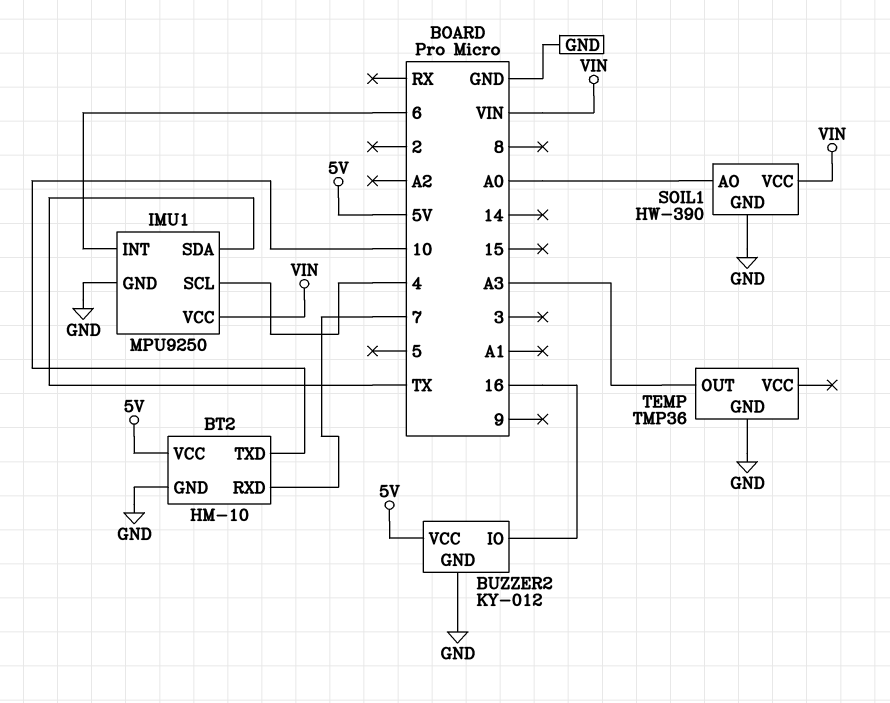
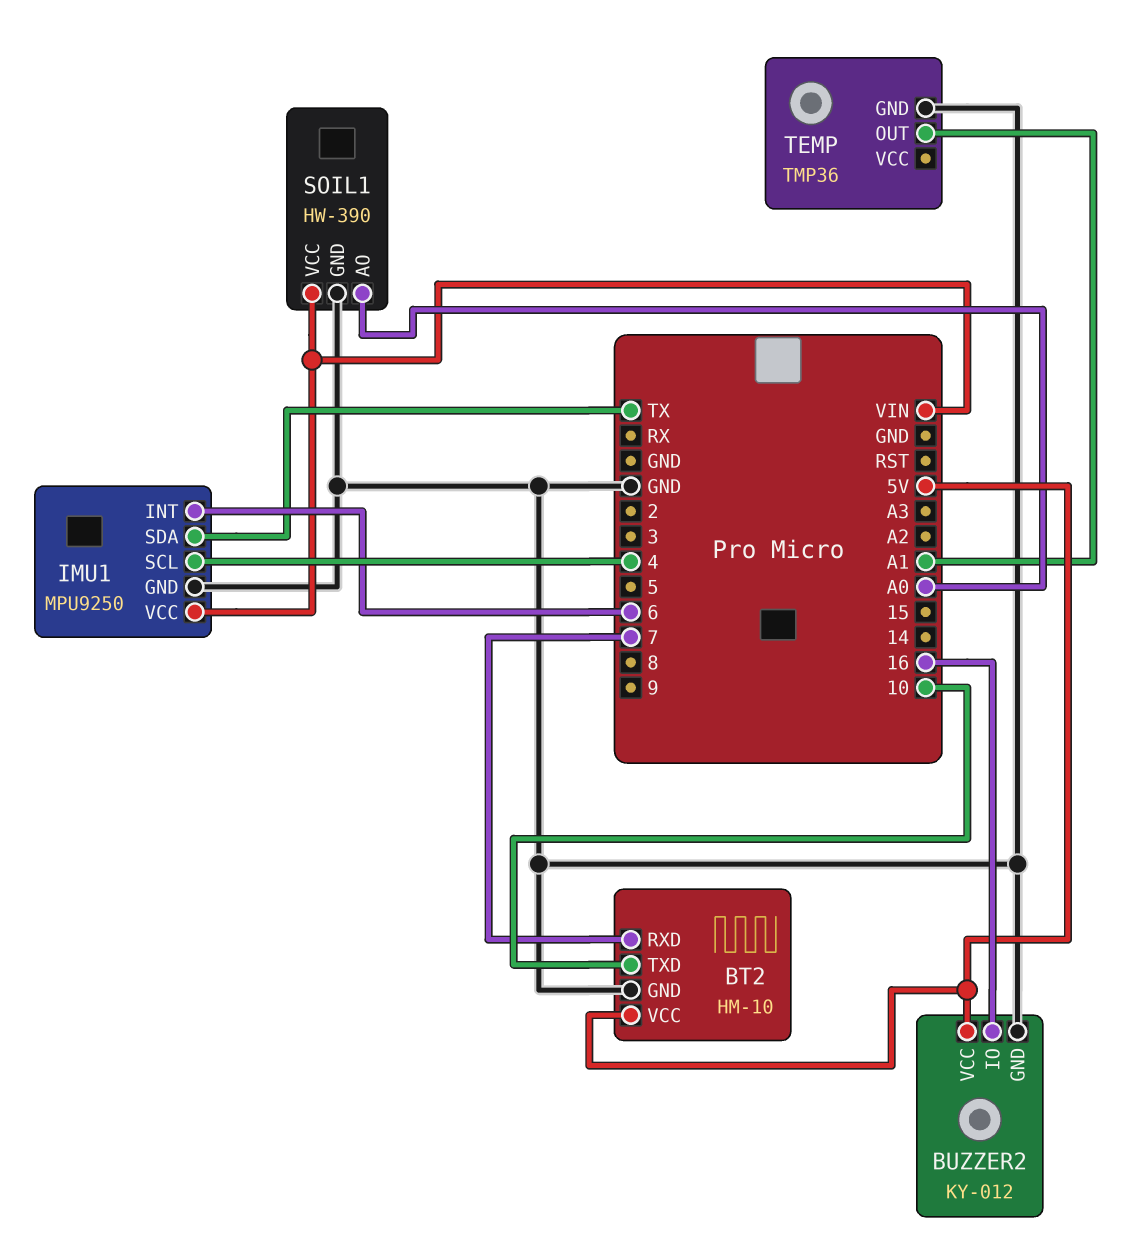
TEMP pin OUT: A3 -> A1

